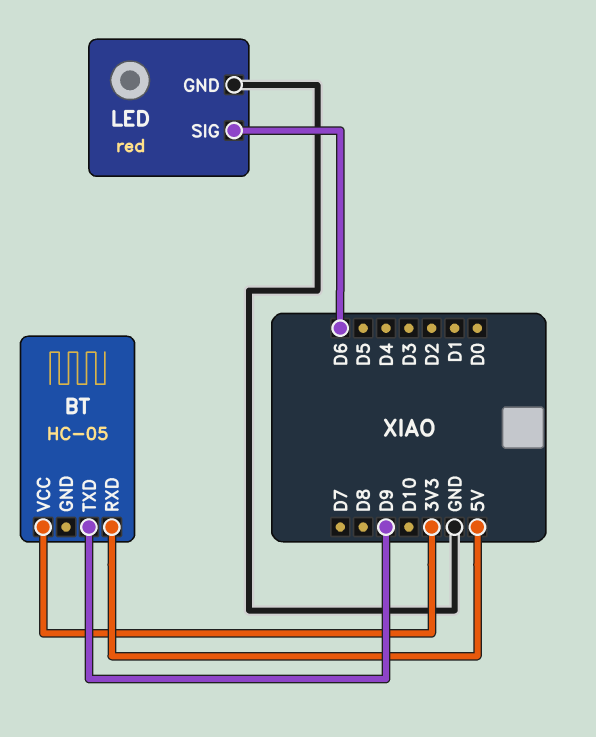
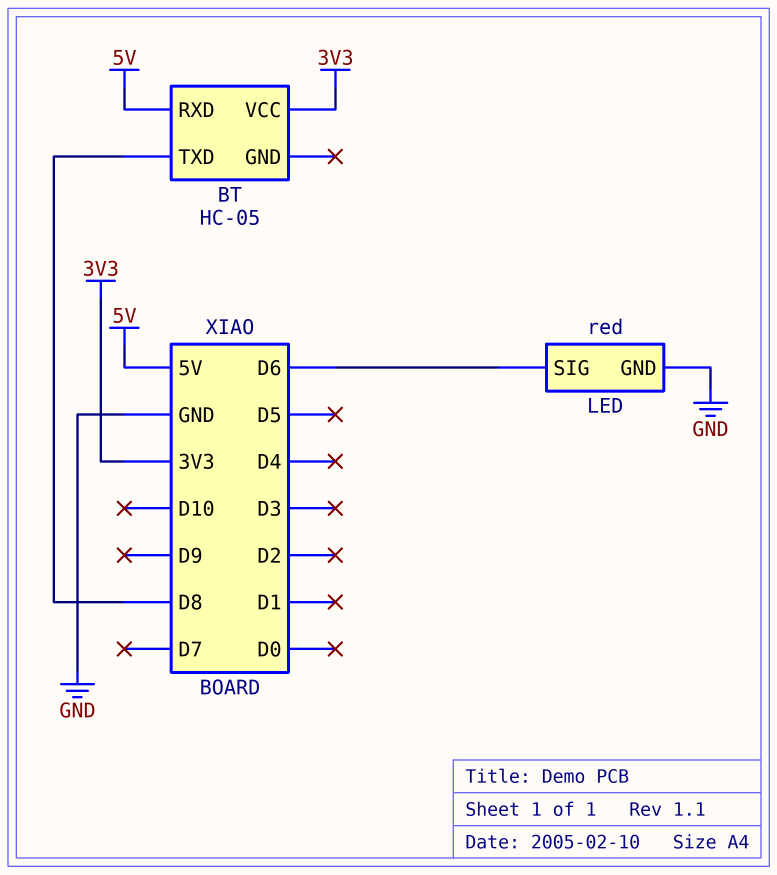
BT pin TXD: D9 -> D8

